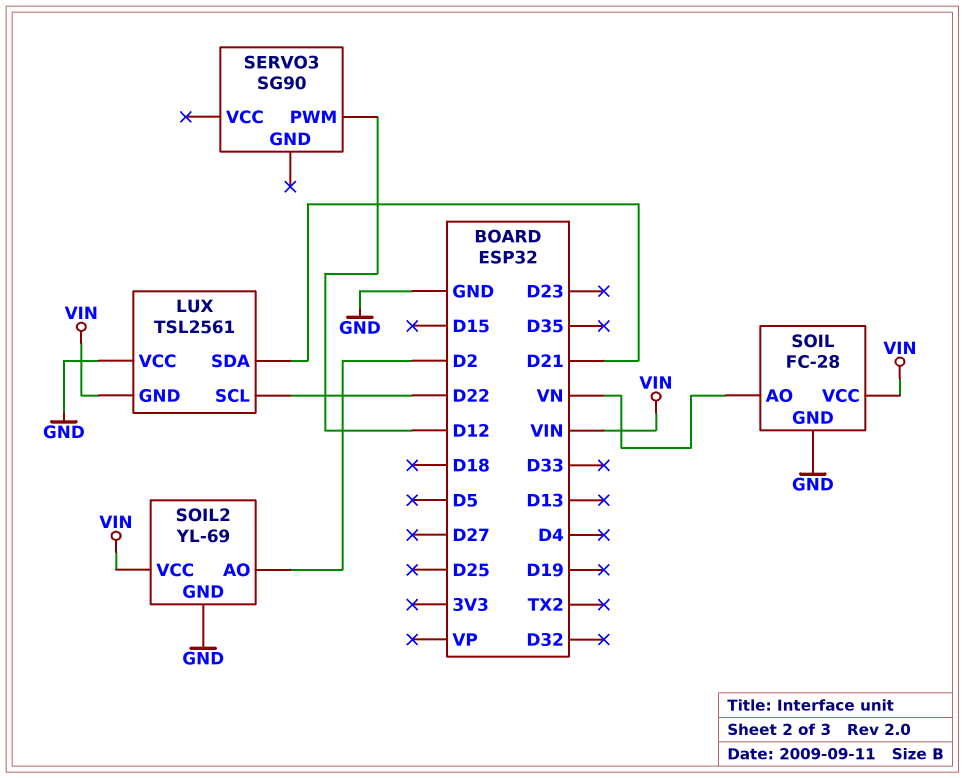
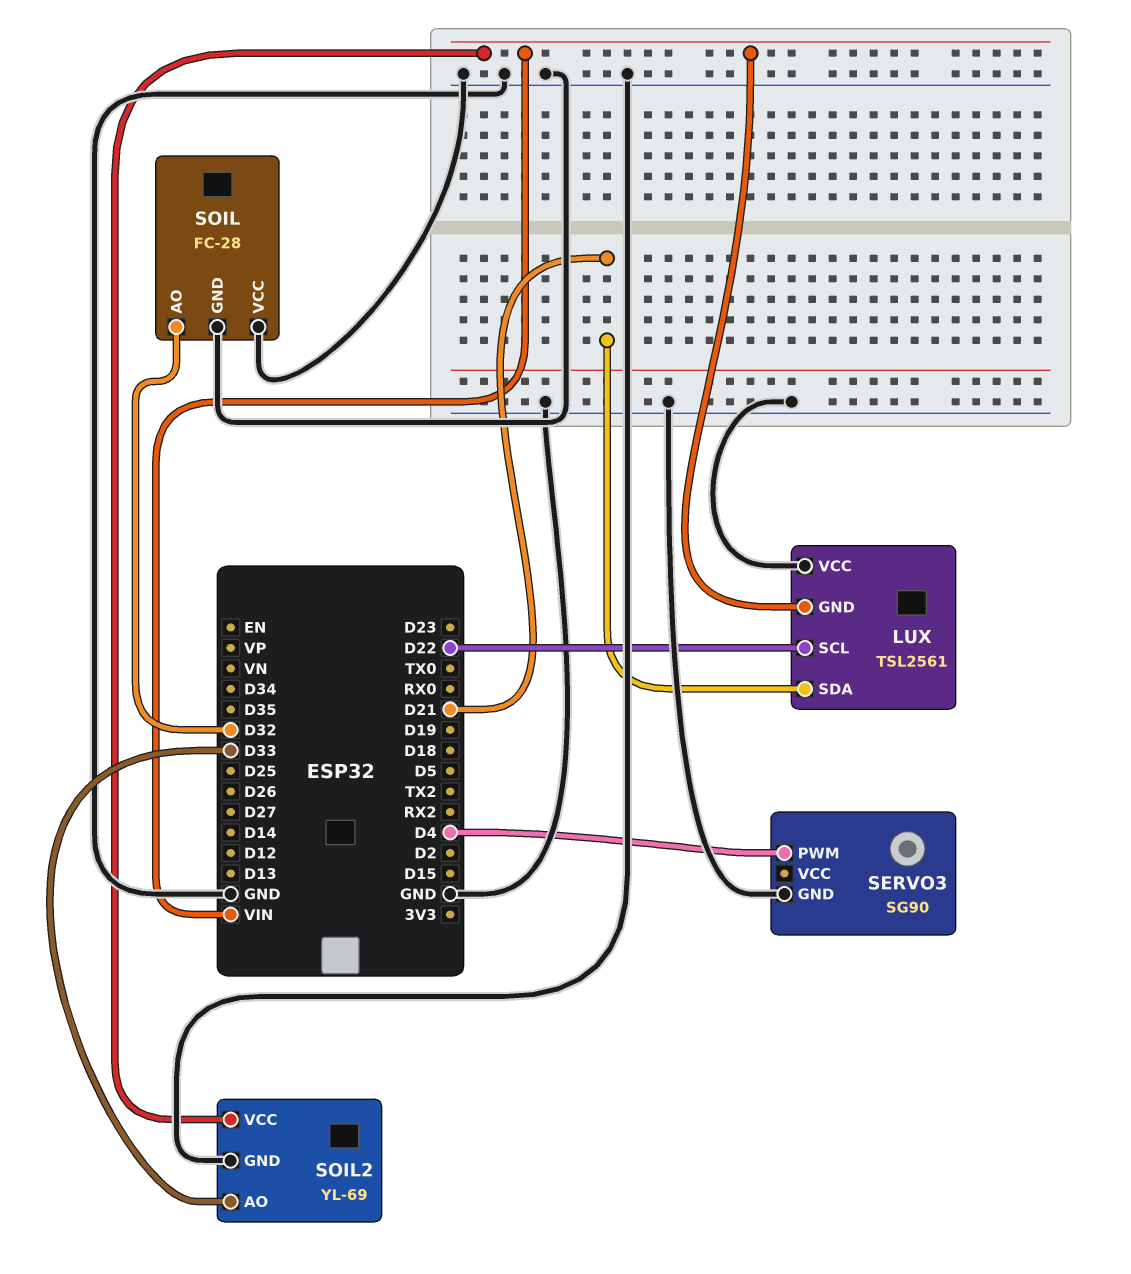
SERVO3 pin GND: none -> GND
SERVO3 pin PWM: D12 -> D4
SOIL pin AO: VN -> D32
SOIL pin VCC: VIN -> GND
SOIL2 pin AO: D2 -> D33

